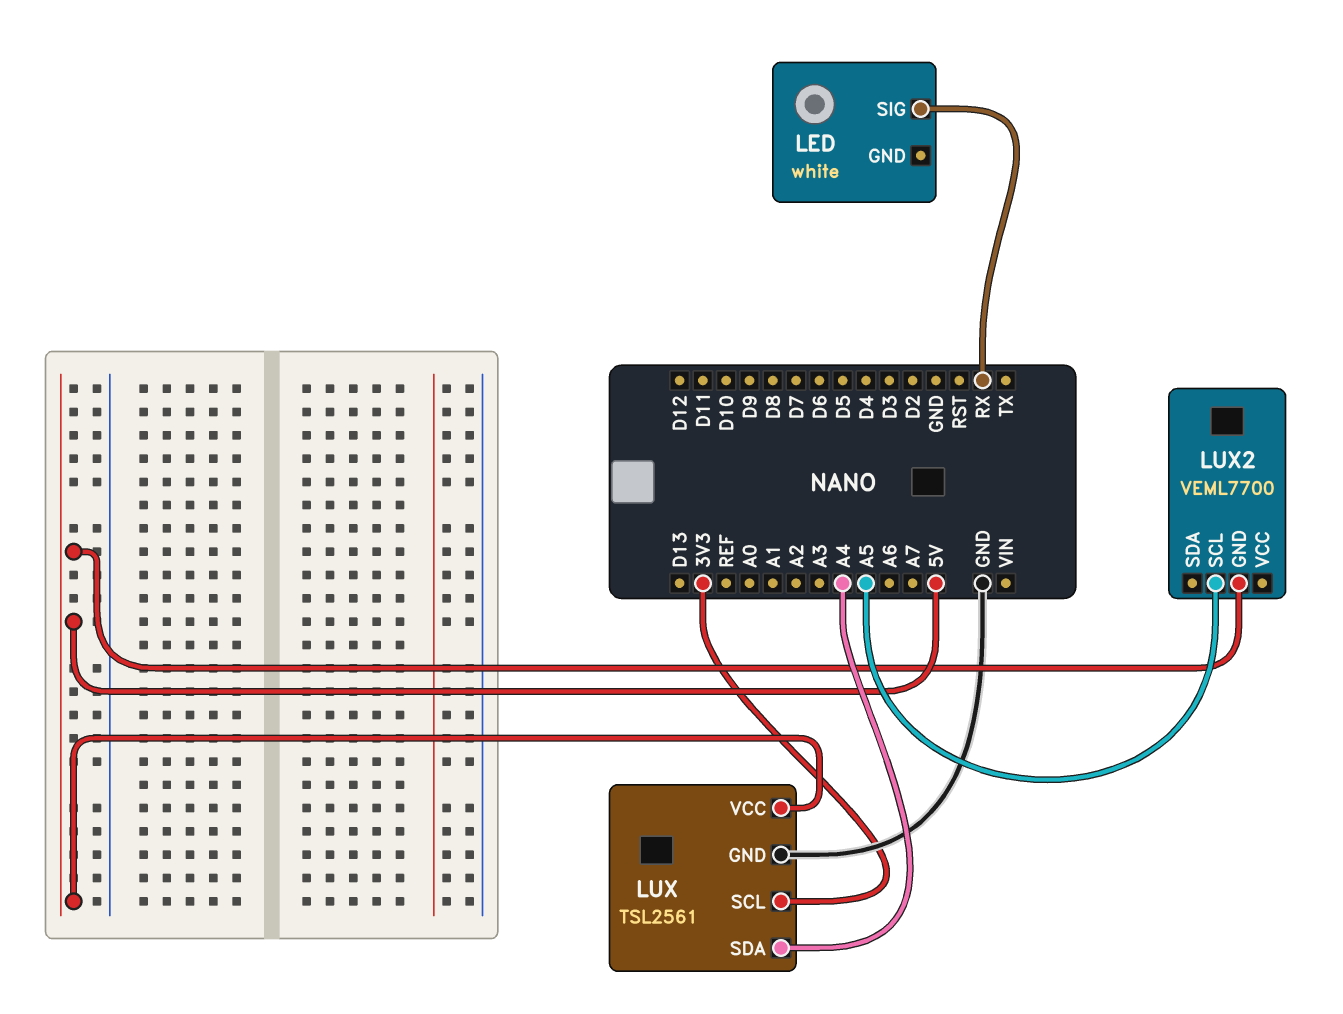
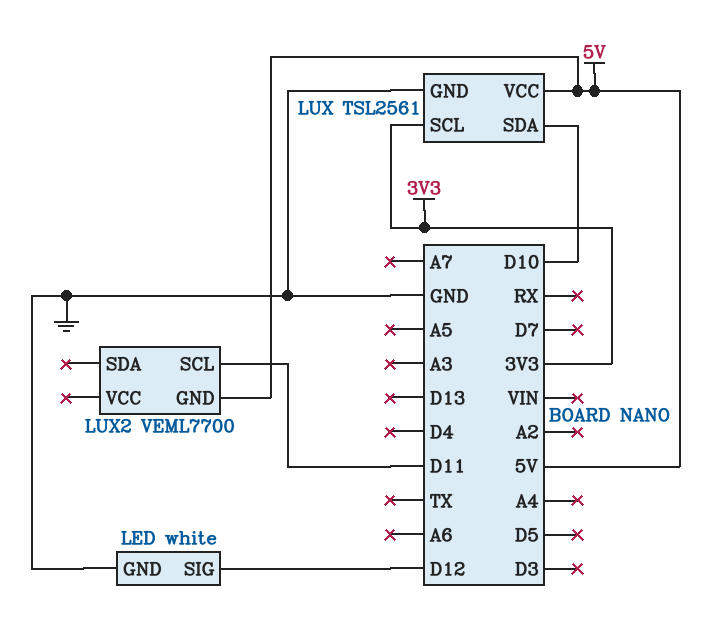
LED pin GND: none -> GND
LED pin SIG: RX -> D12
LUX pin SDA: A4 -> D10
LUX2 pin SCL: A5 -> D11

